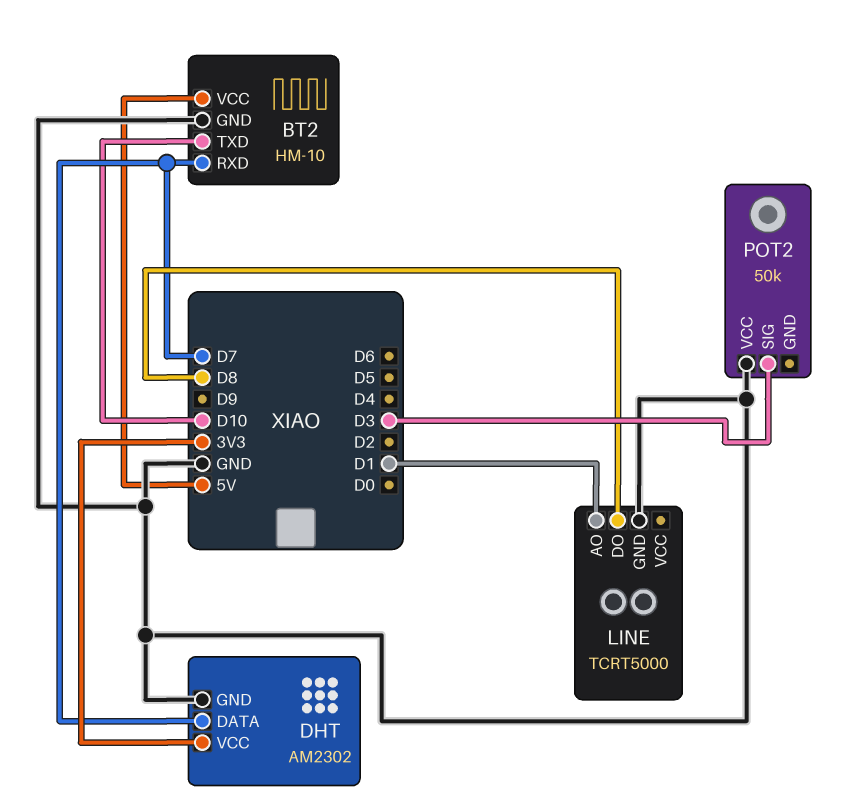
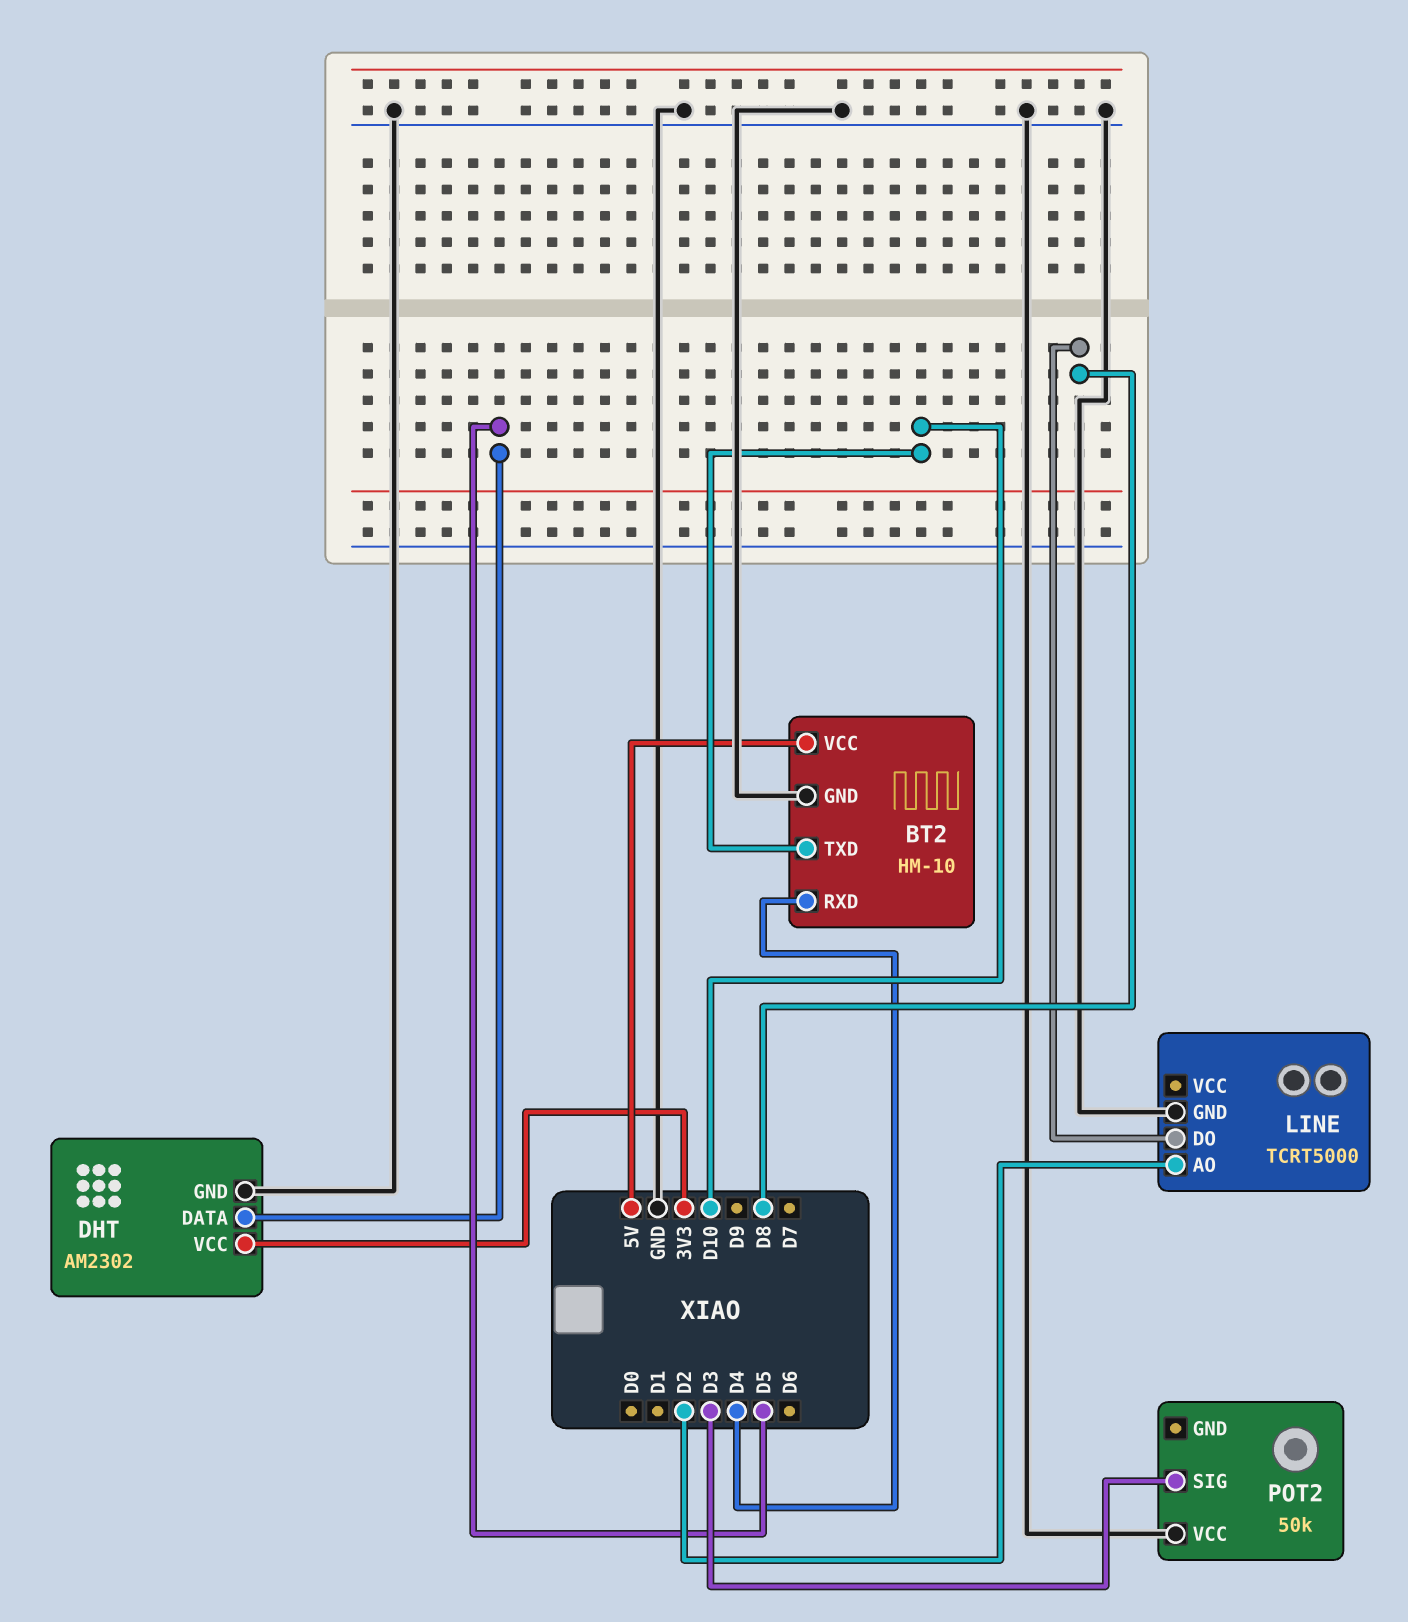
BT2 pin RXD: D7 -> D4
DHT pin DATA: D7 -> D5
LINE pin AO: D1 -> D2

